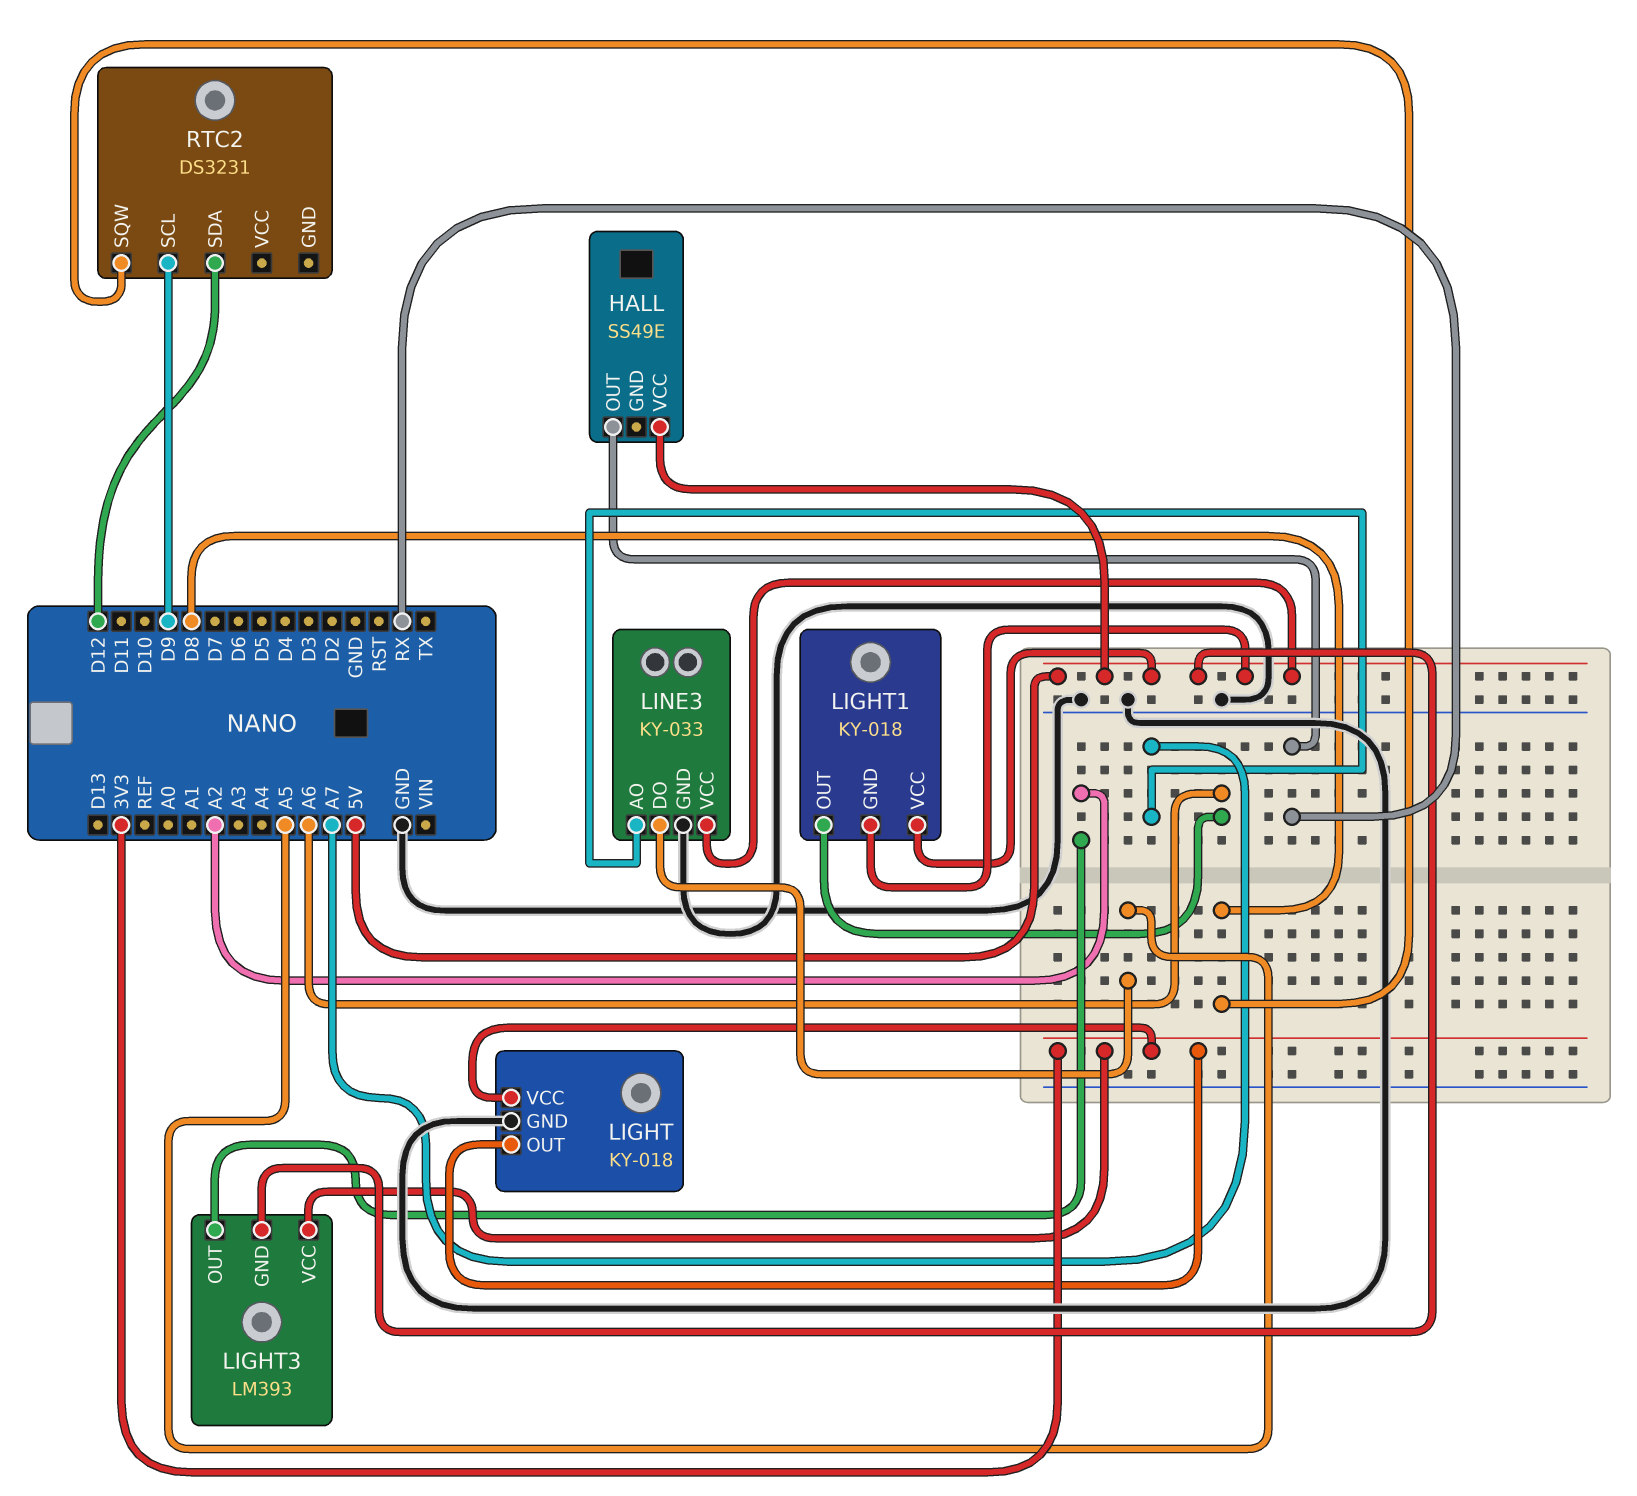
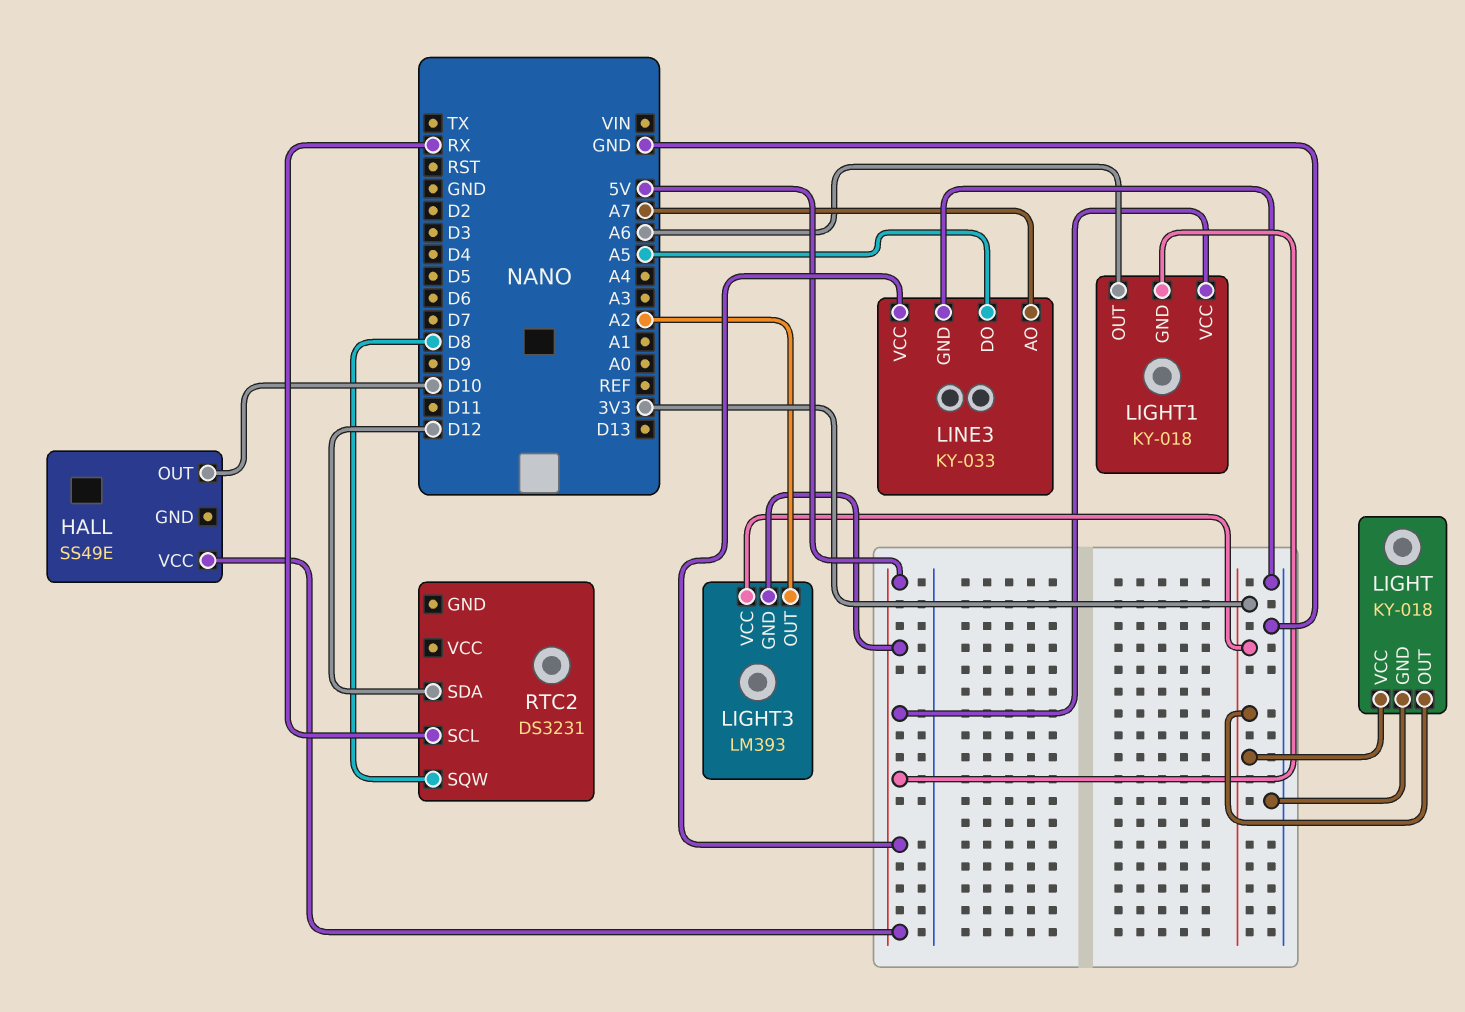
HALL pin OUT: RX -> D10
RTC2 pin SCL: D9 -> RX

